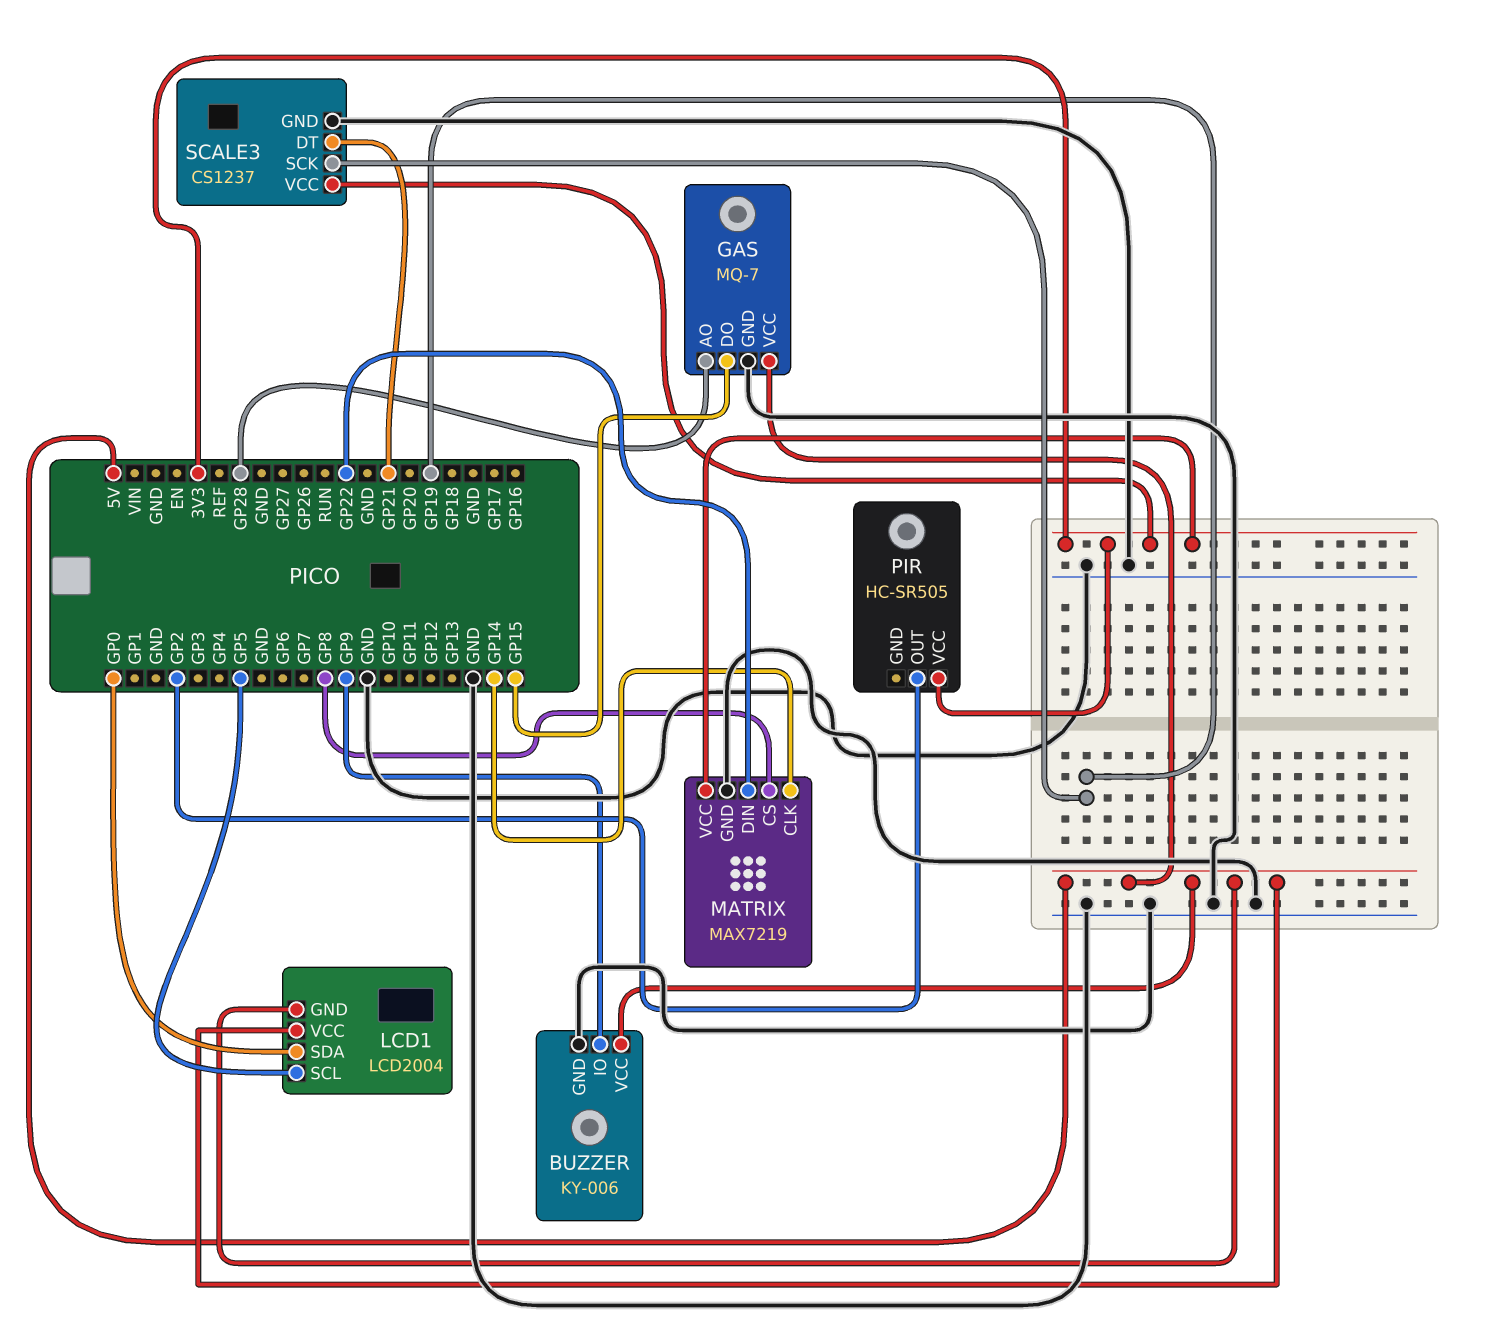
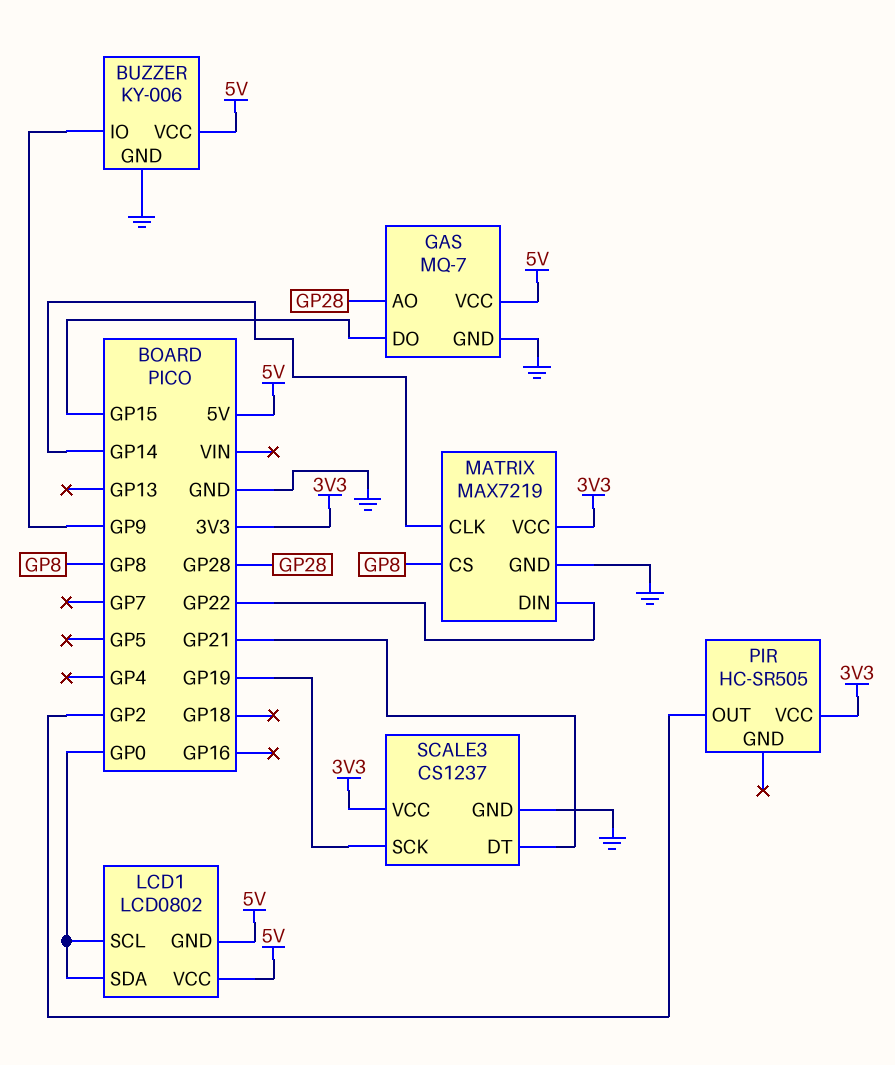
LCD1: LCD2004 -> LCD0802
LCD1 pin SCL: GP5 -> GP0

